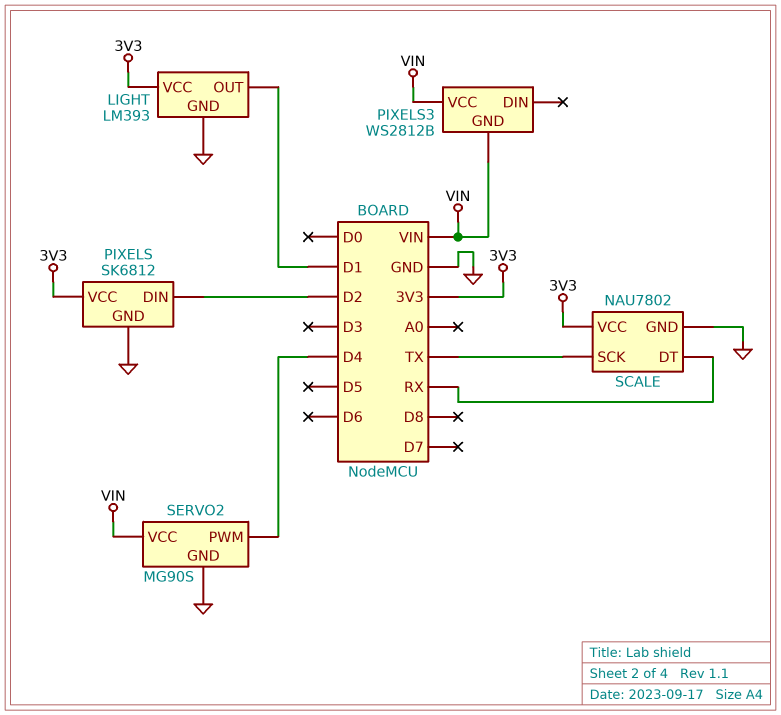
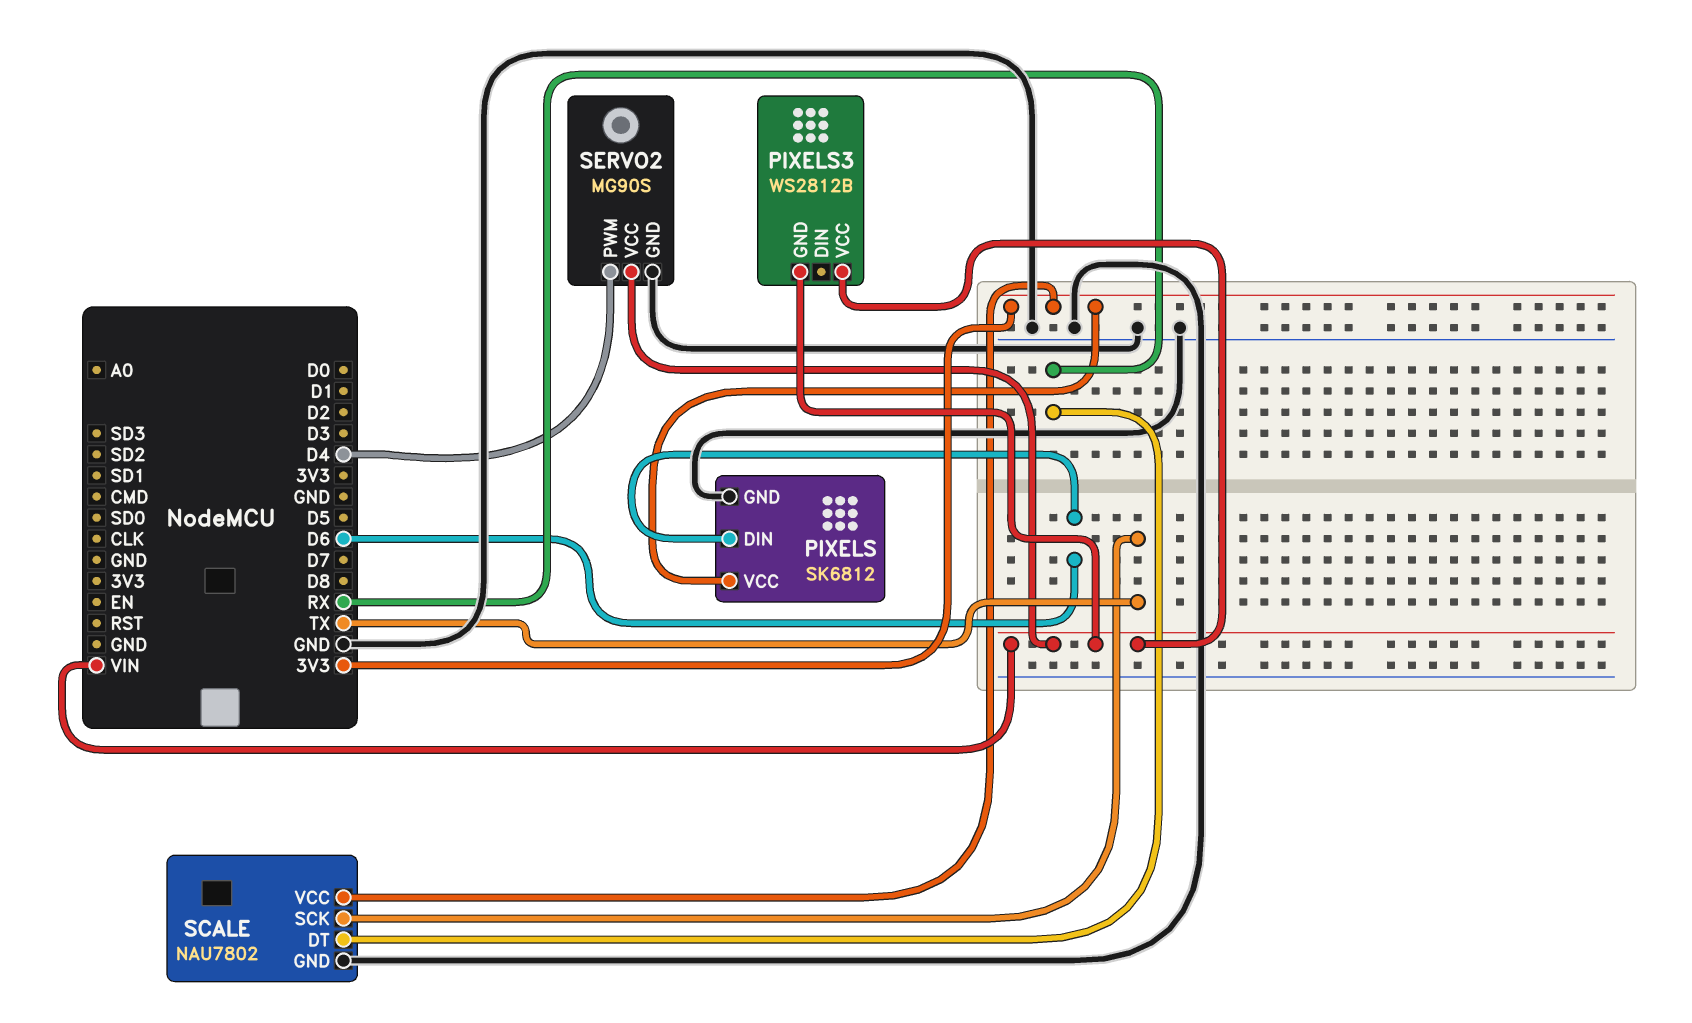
LIGHT: LM393 -> none
LIGHT pin GND: GND -> none
LIGHT pin OUT: D1 -> none
LIGHT pin VCC: 3V3 -> none
PIXELS pin DIN: D2 -> D6

